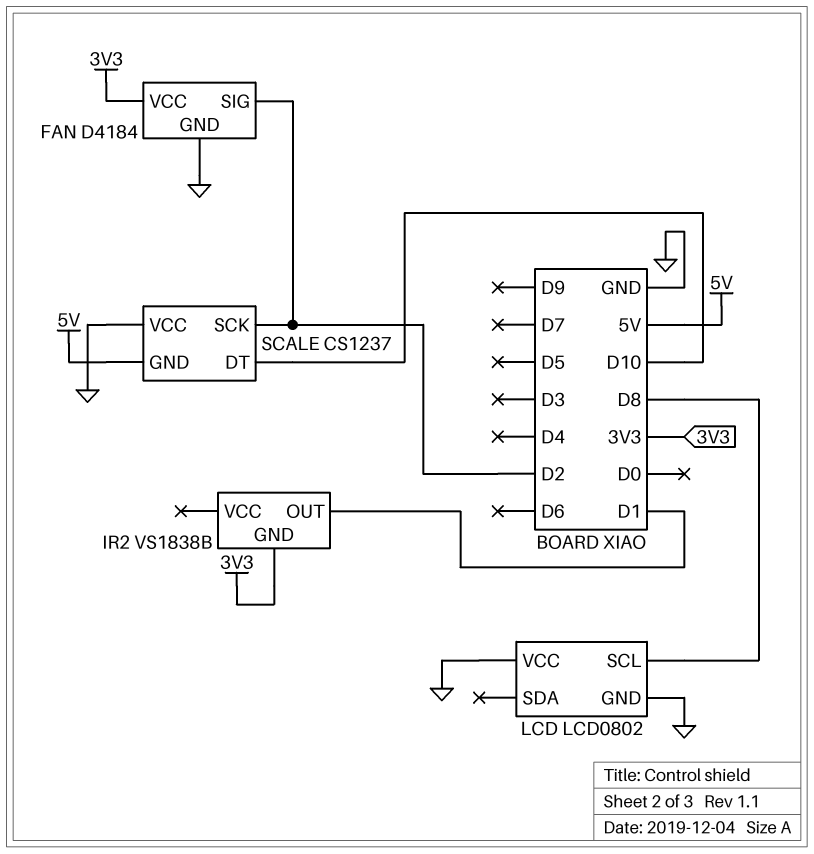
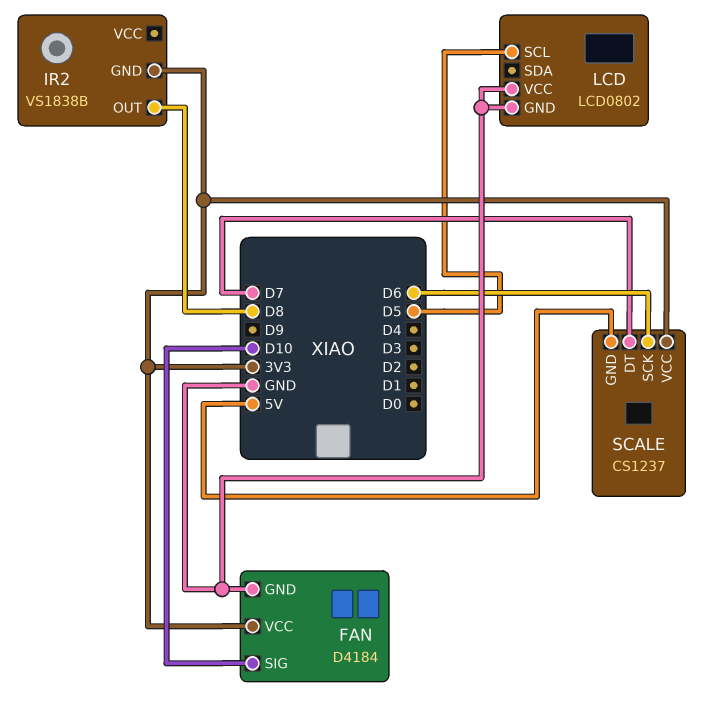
FAN pin SIG: D2 -> D10
IR2 pin OUT: D1 -> D8
LCD pin SCL: D8 -> D5
SCALE pin DT: D10 -> D7
SCALE pin SCK: D2 -> D6
SCALE pin VCC: GND -> 3V3

